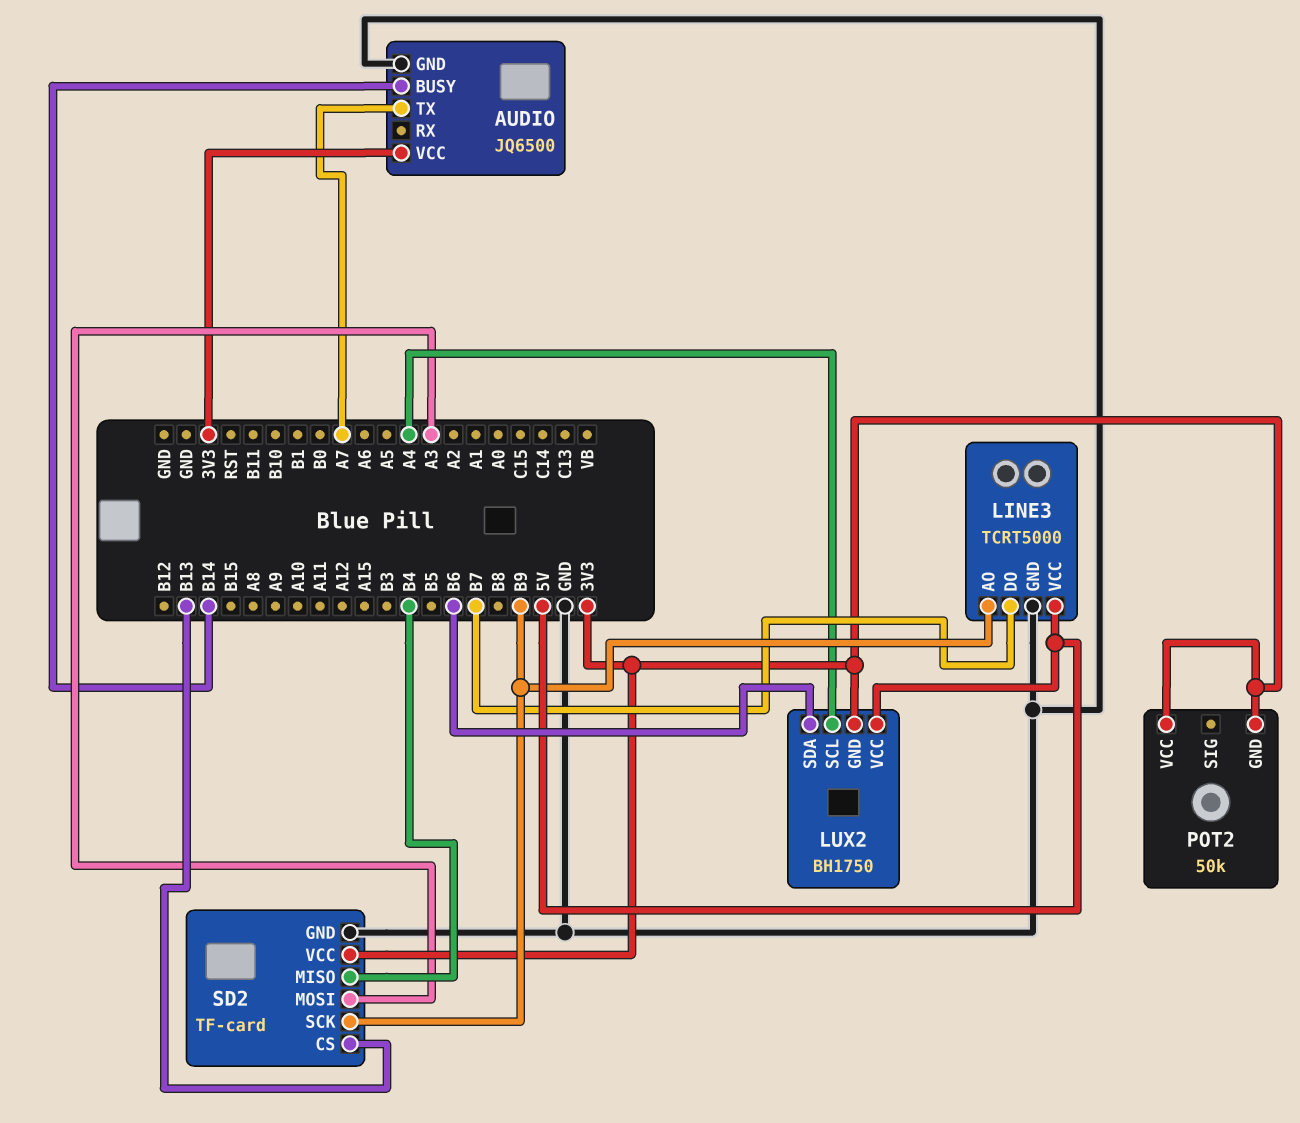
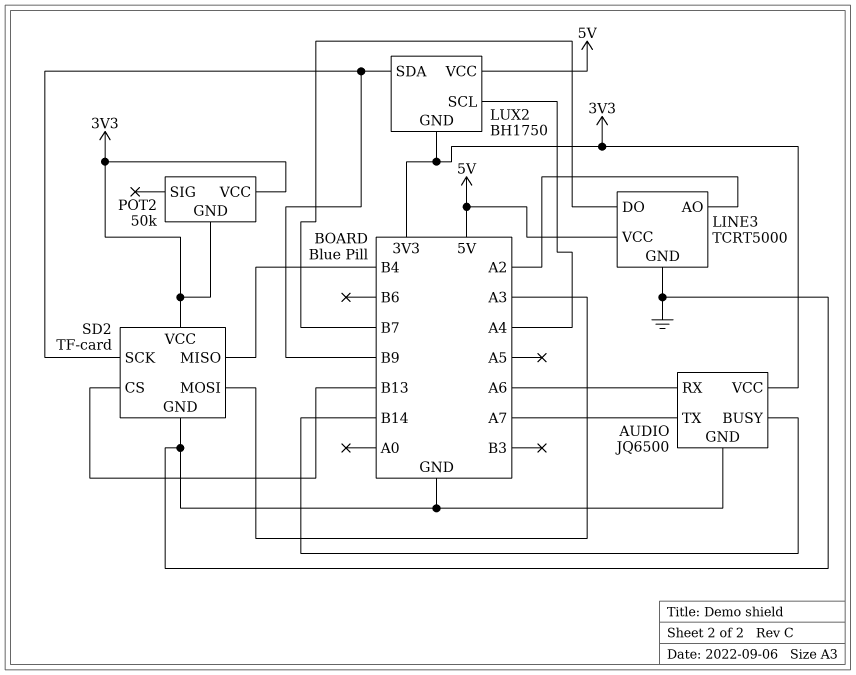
AUDIO pin RX: none -> A6
LINE3 pin AO: B9 -> A2
LUX2 pin SDA: B6 -> B9

